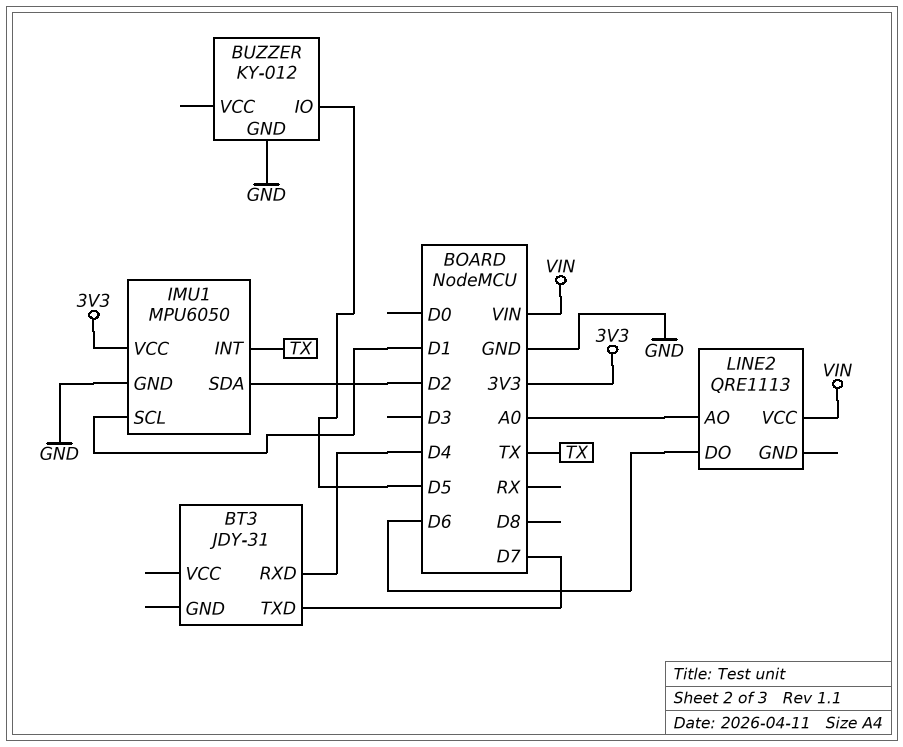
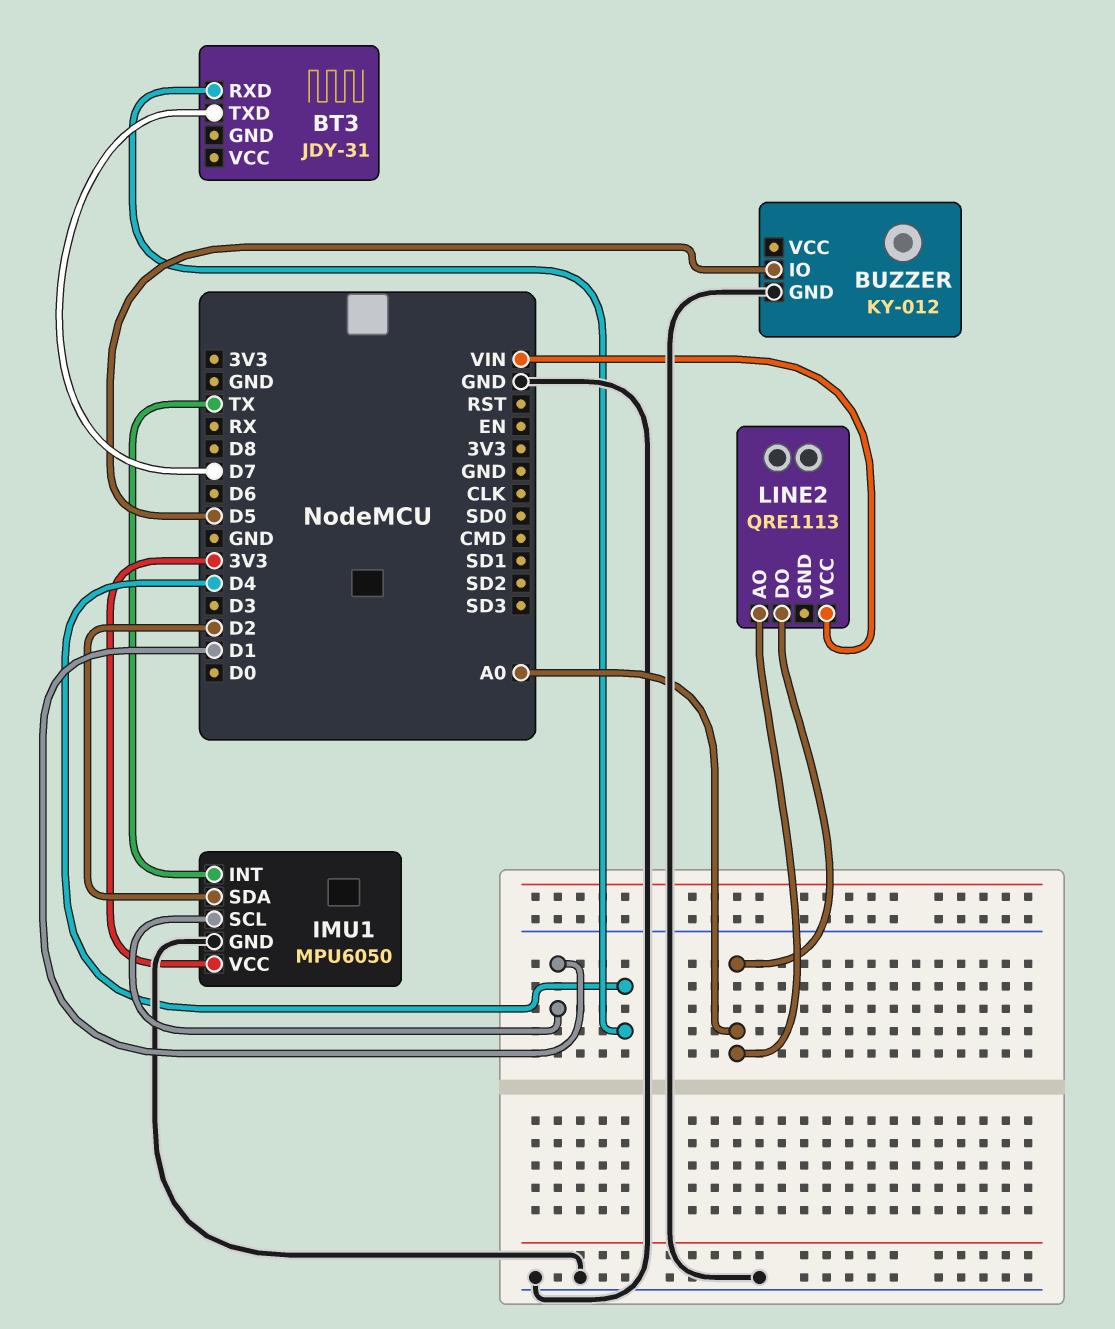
LINE2 pin DO: D6 -> A0

